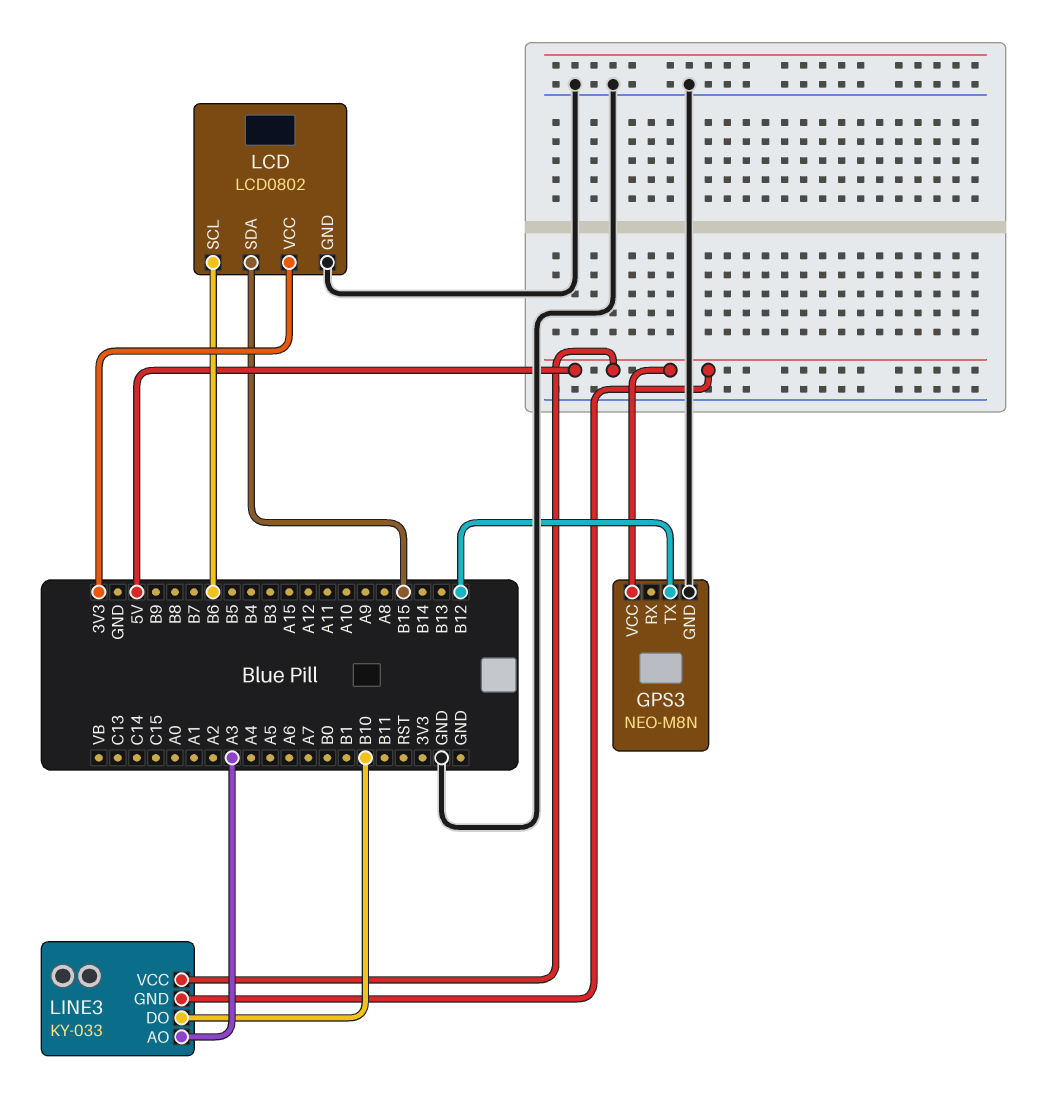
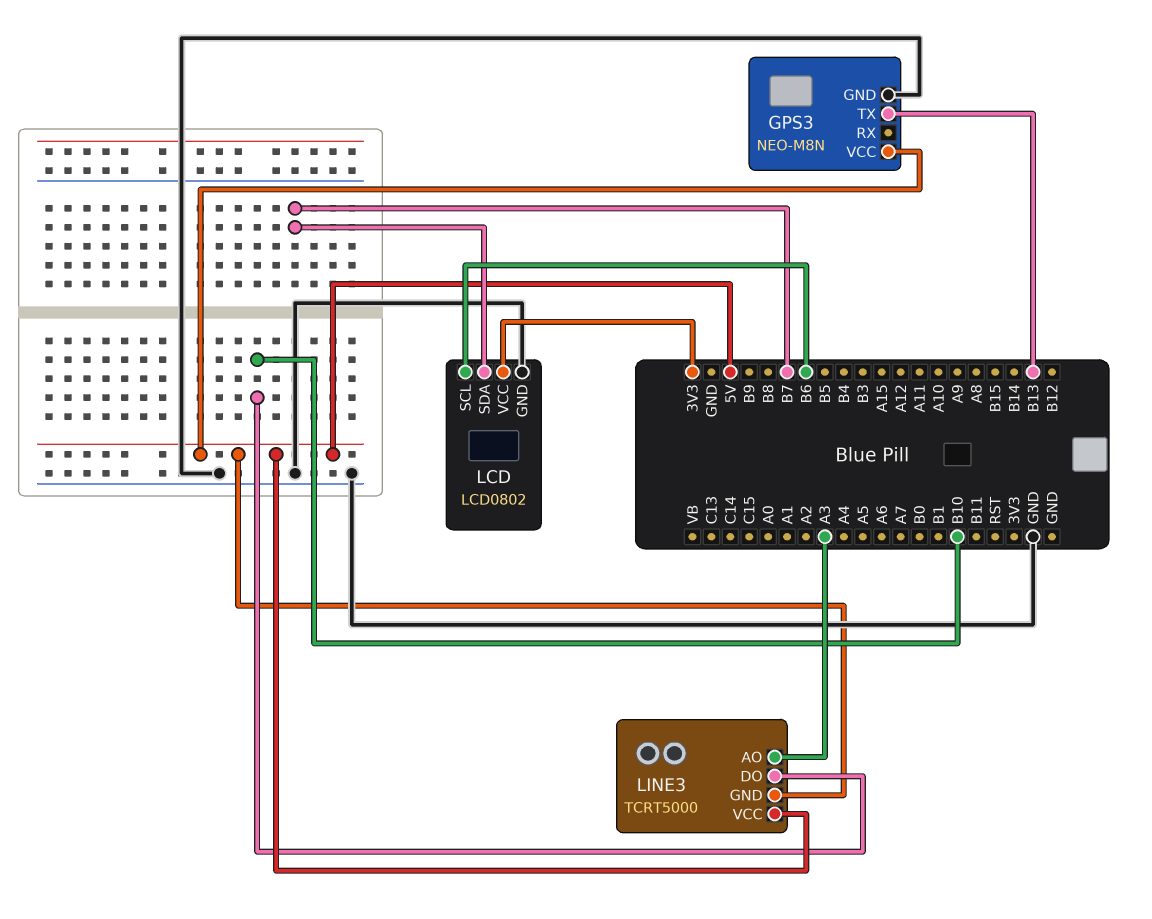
GPS3 pin TX: B12 -> B13
LCD pin SDA: B15 -> B7
LINE3: KY-033 -> TCRT5000

